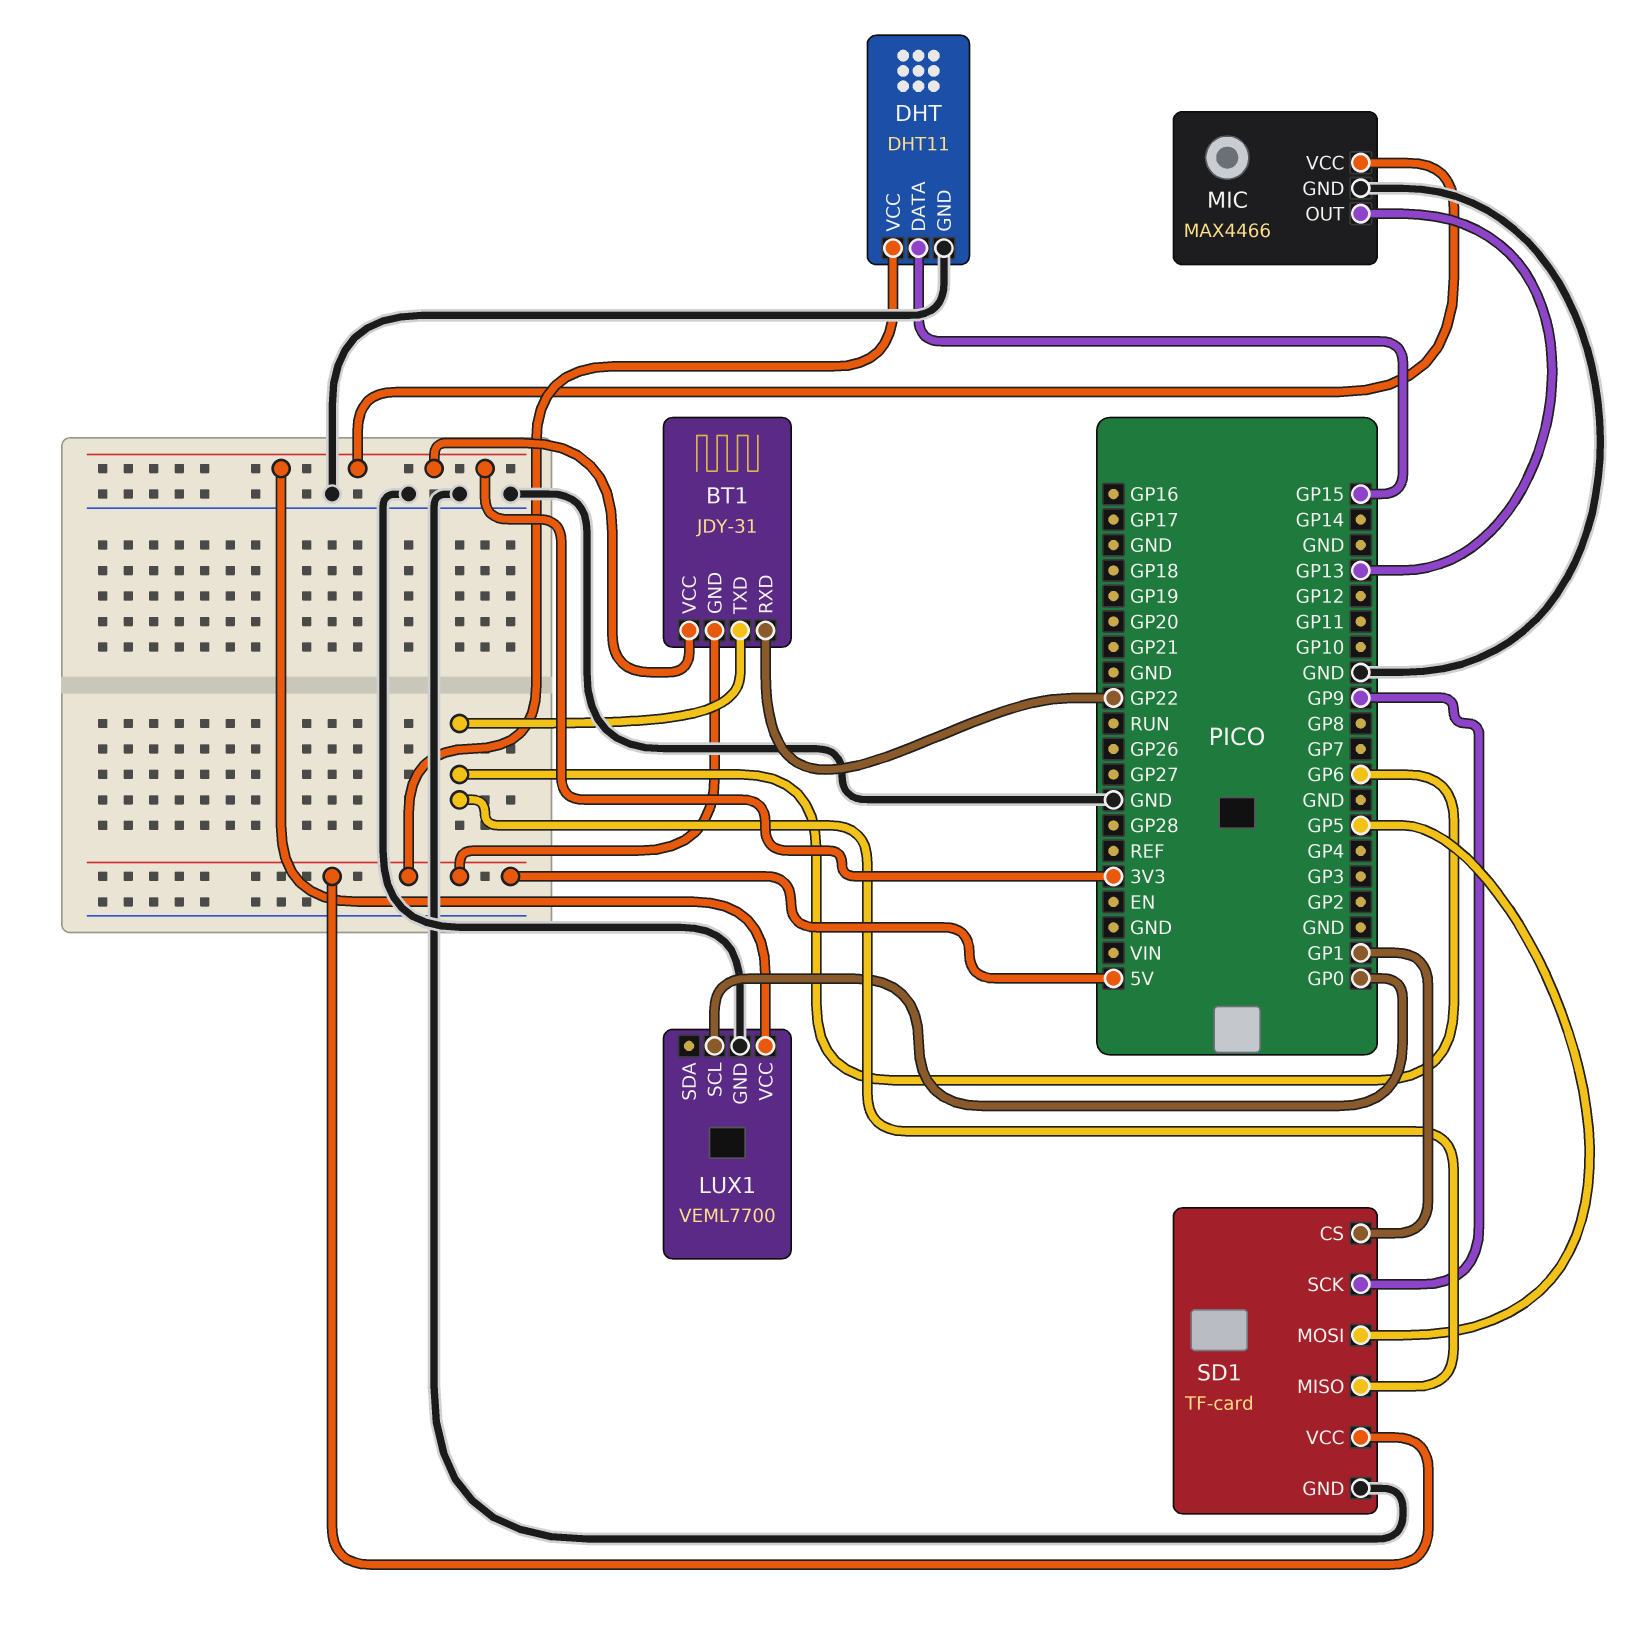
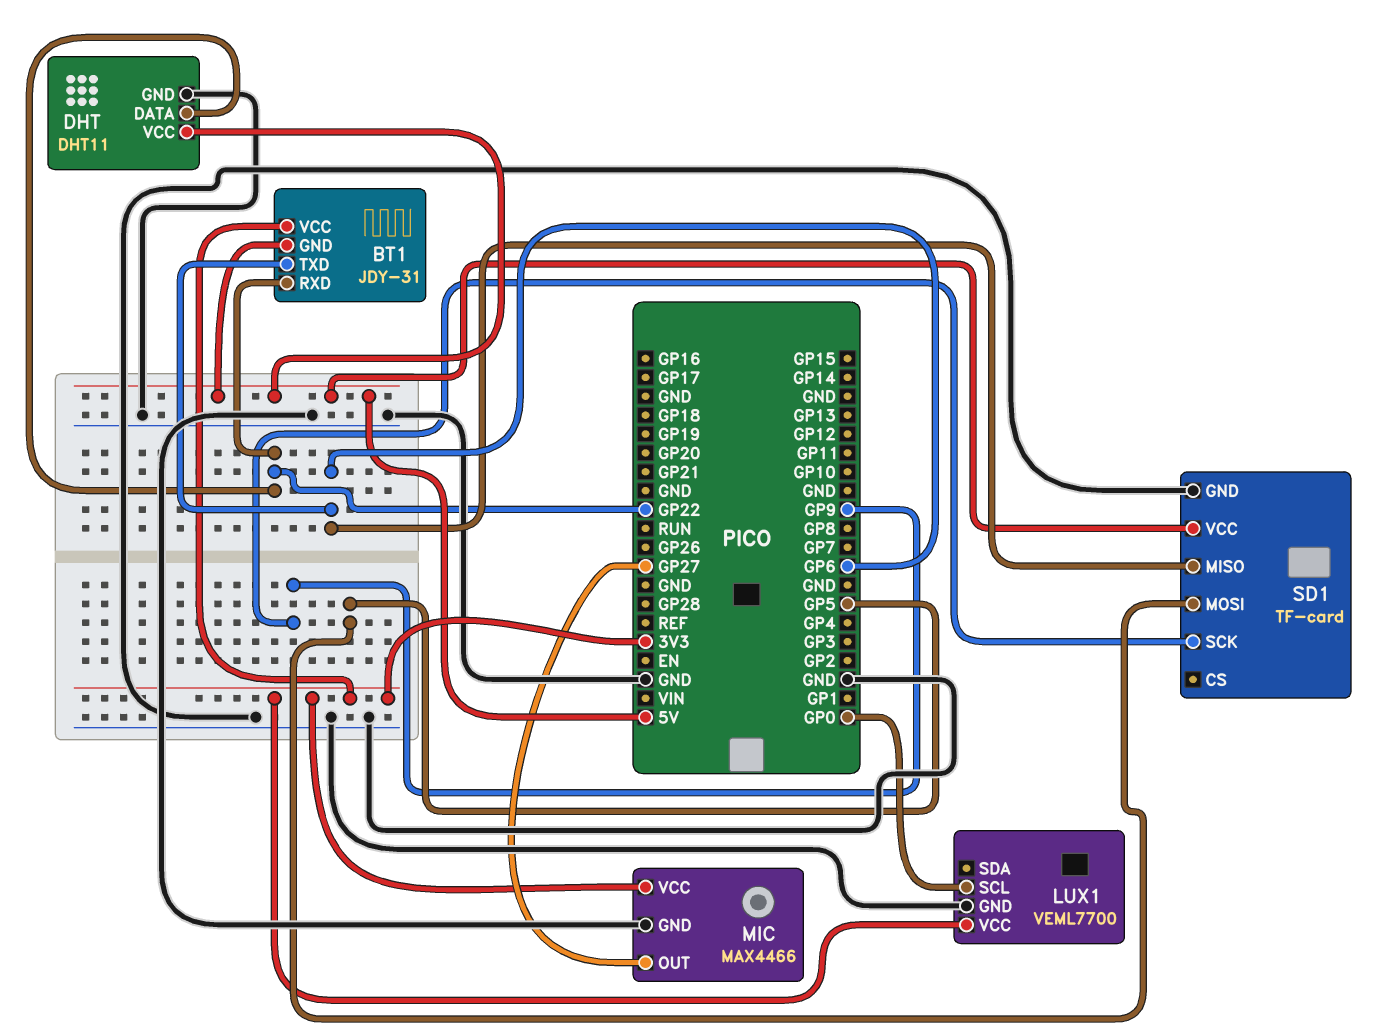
DHT pin DATA: GP15 -> GP22
MIC pin OUT: GP13 -> GP27
SD1 pin CS: GP1 -> none

